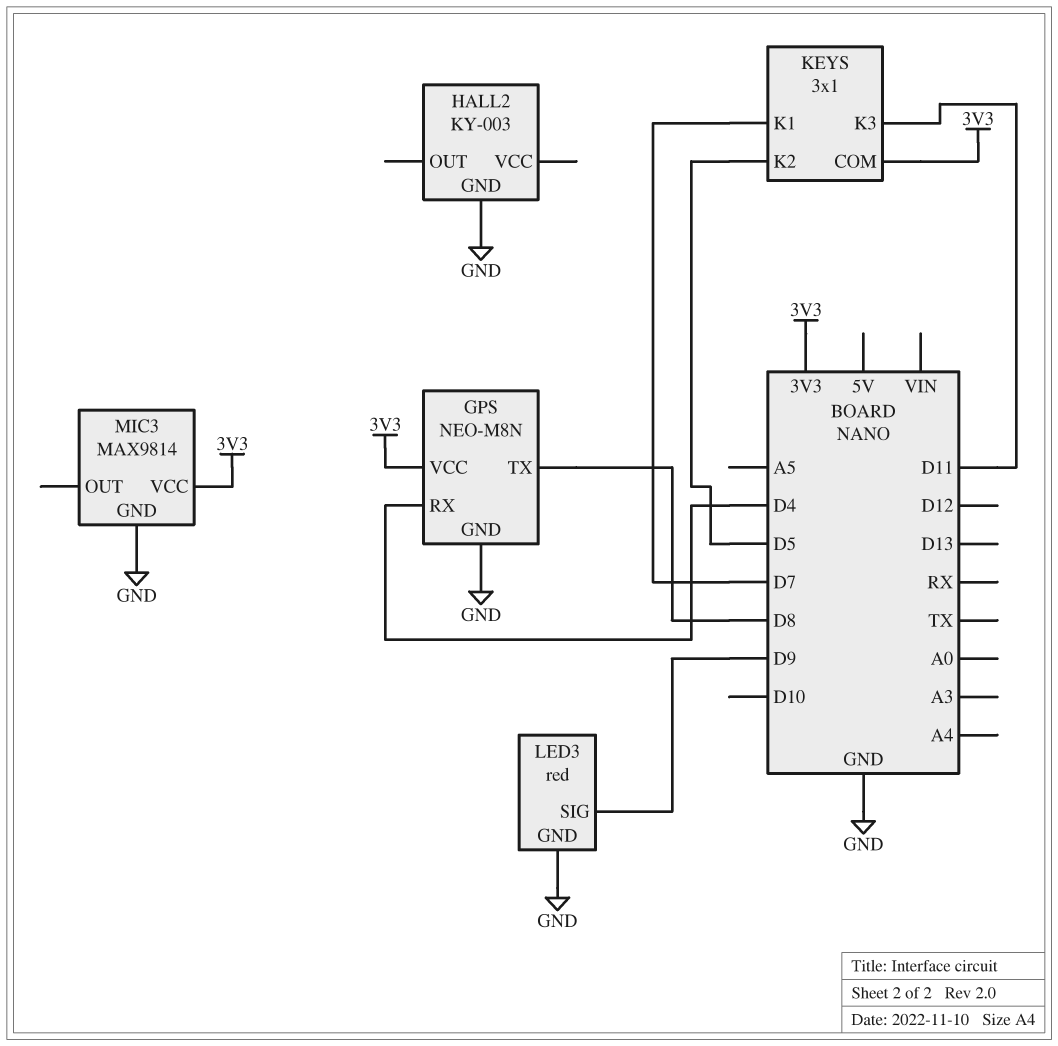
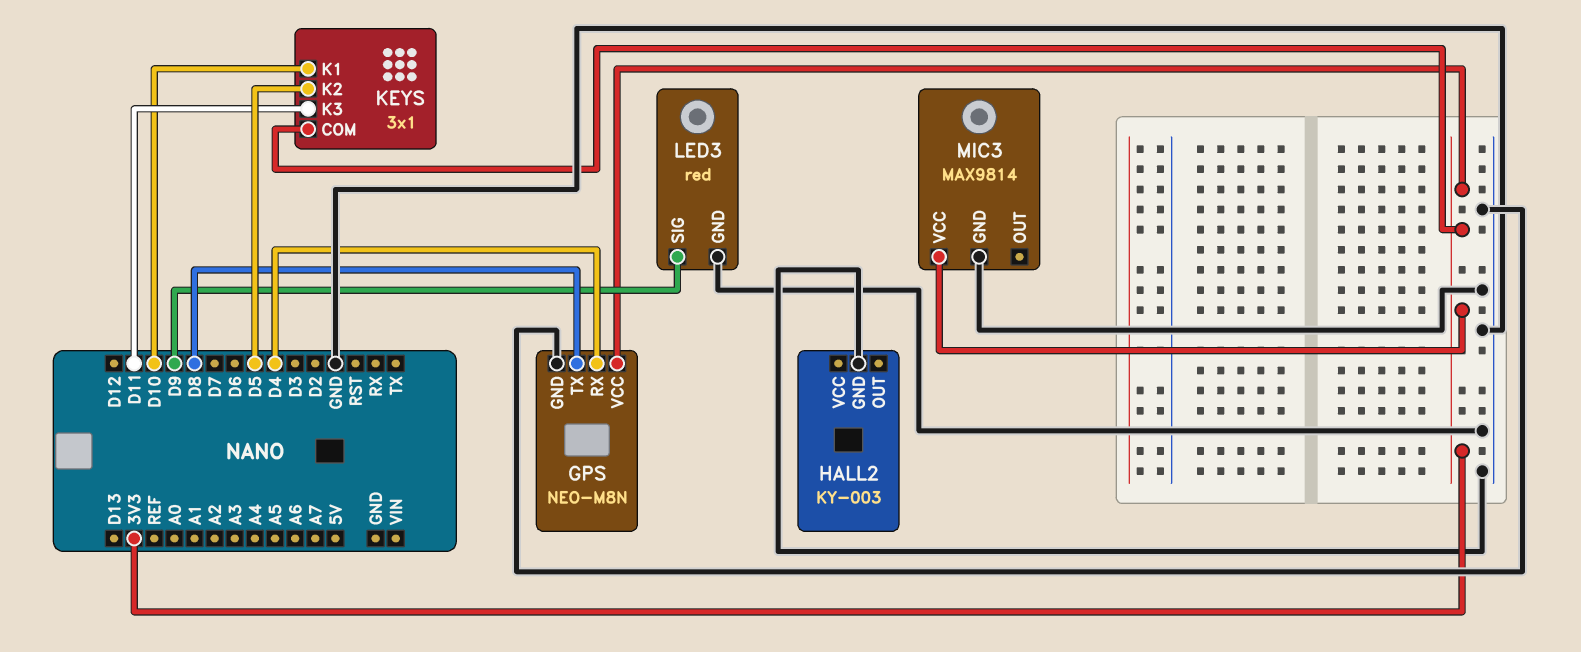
KEYS pin K1: D7 -> D10

